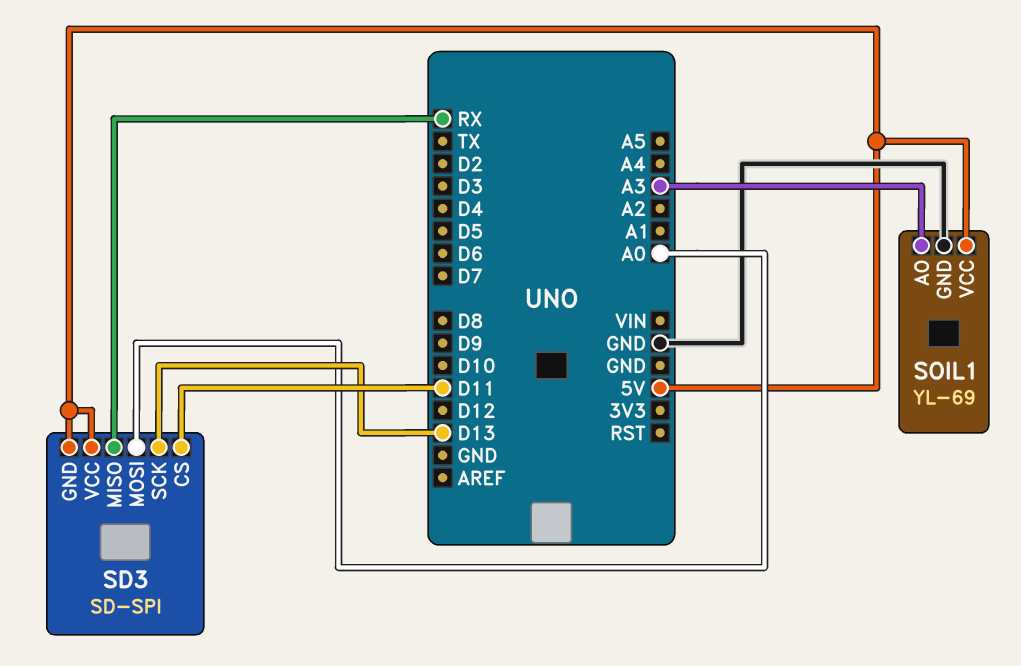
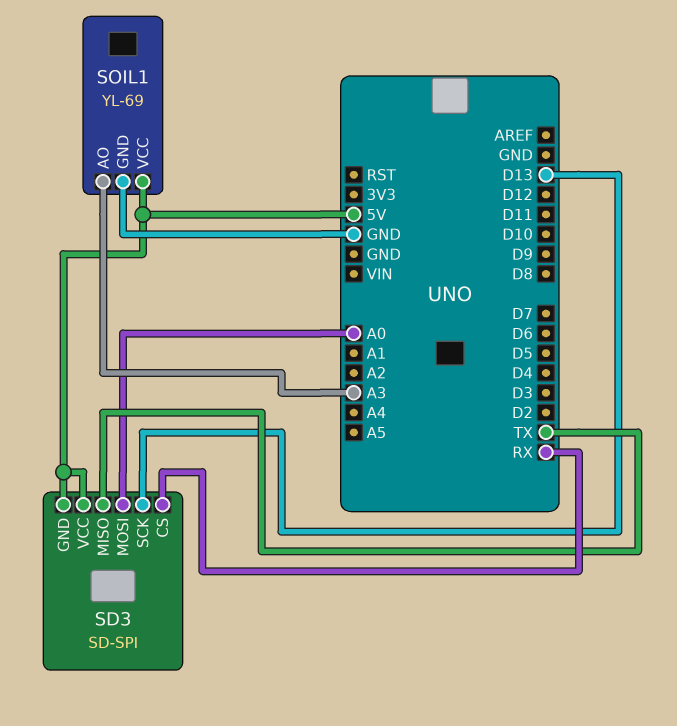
SD3 pin CS: D11 -> RX
SD3 pin MISO: RX -> TX

